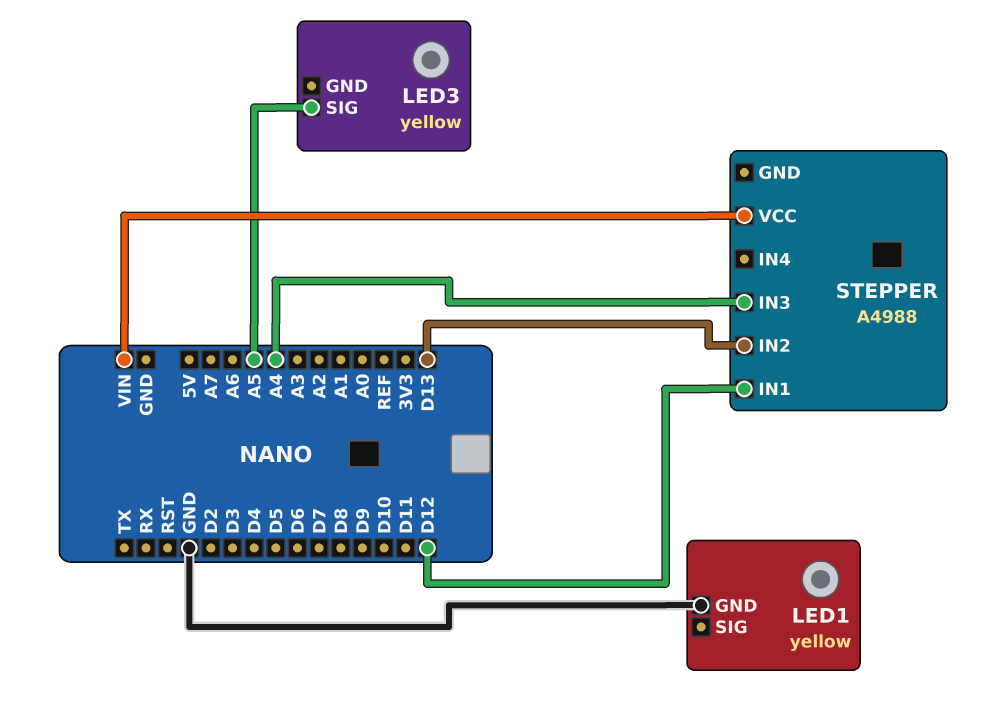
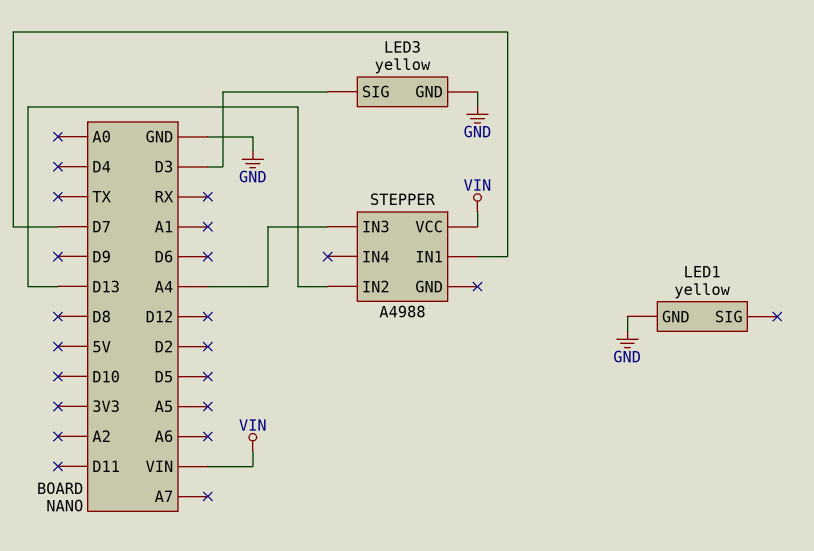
LED3 pin GND: none -> GND
LED3 pin SIG: A5 -> D3
STEPPER pin IN1: D12 -> D7

